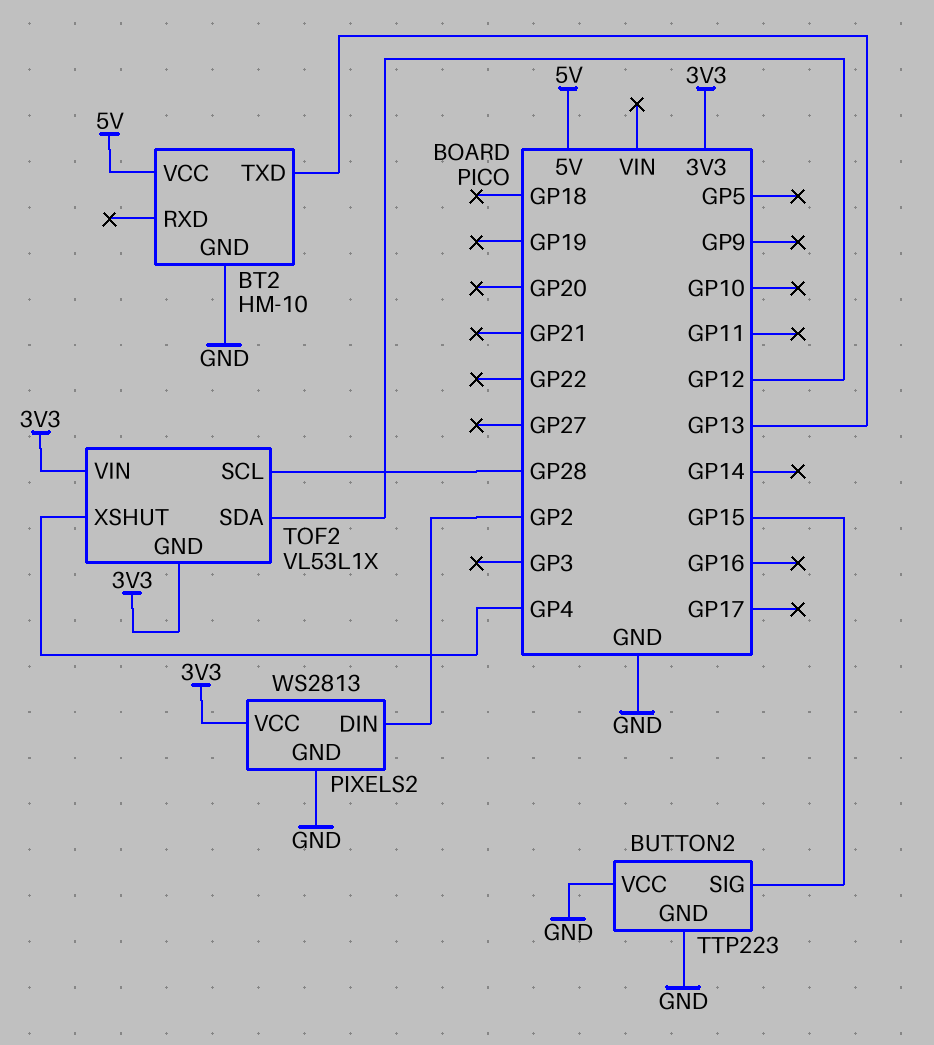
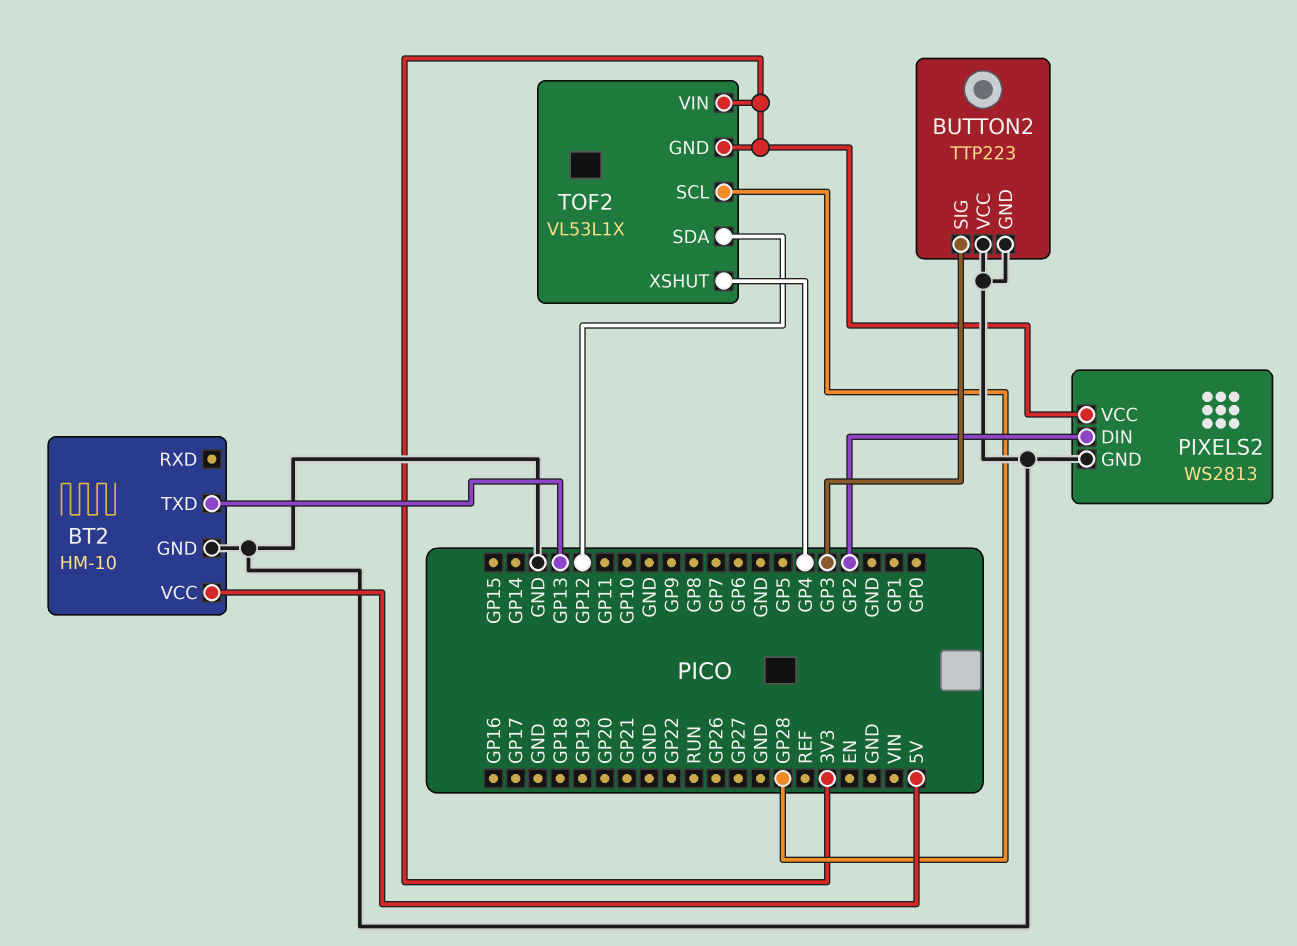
BUTTON2 pin SIG: GP15 -> GP3

